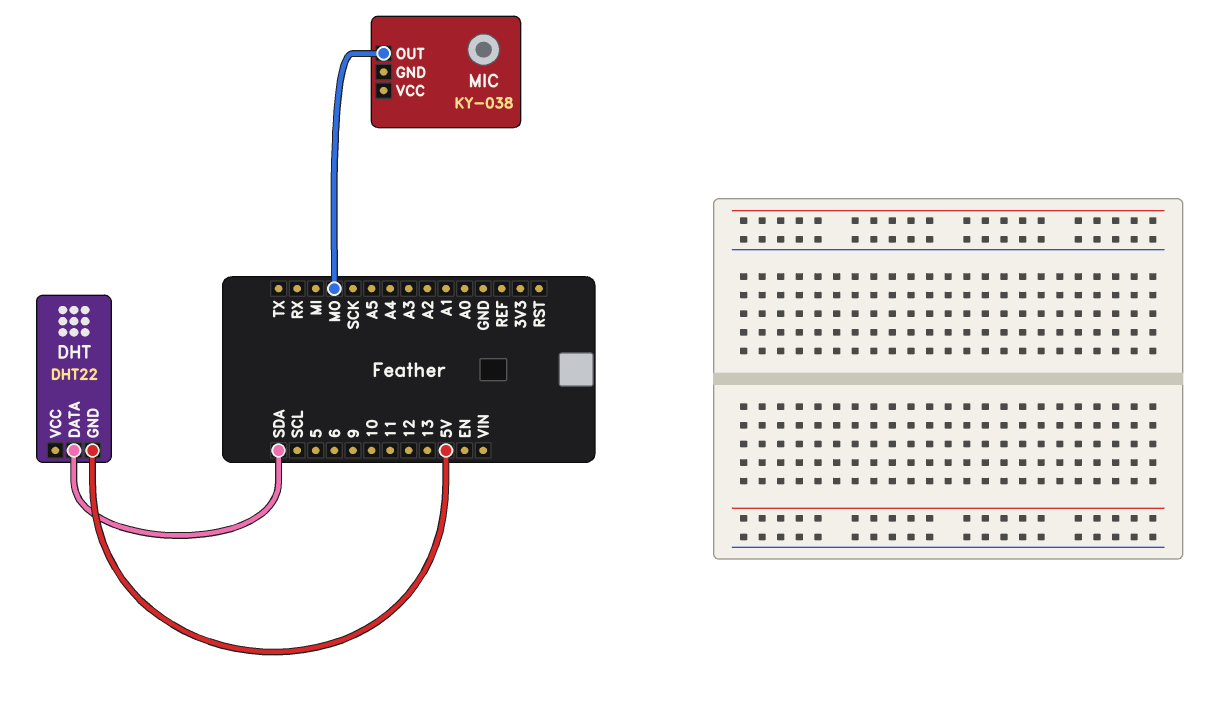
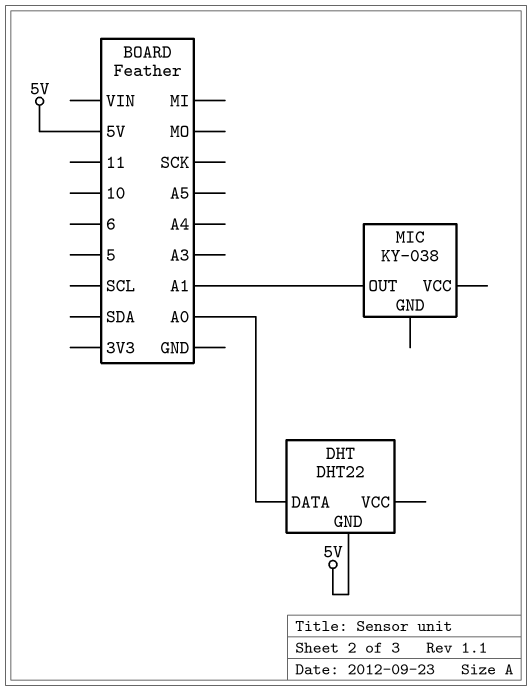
DHT pin DATA: SDA -> A0
MIC pin OUT: MO -> A1

